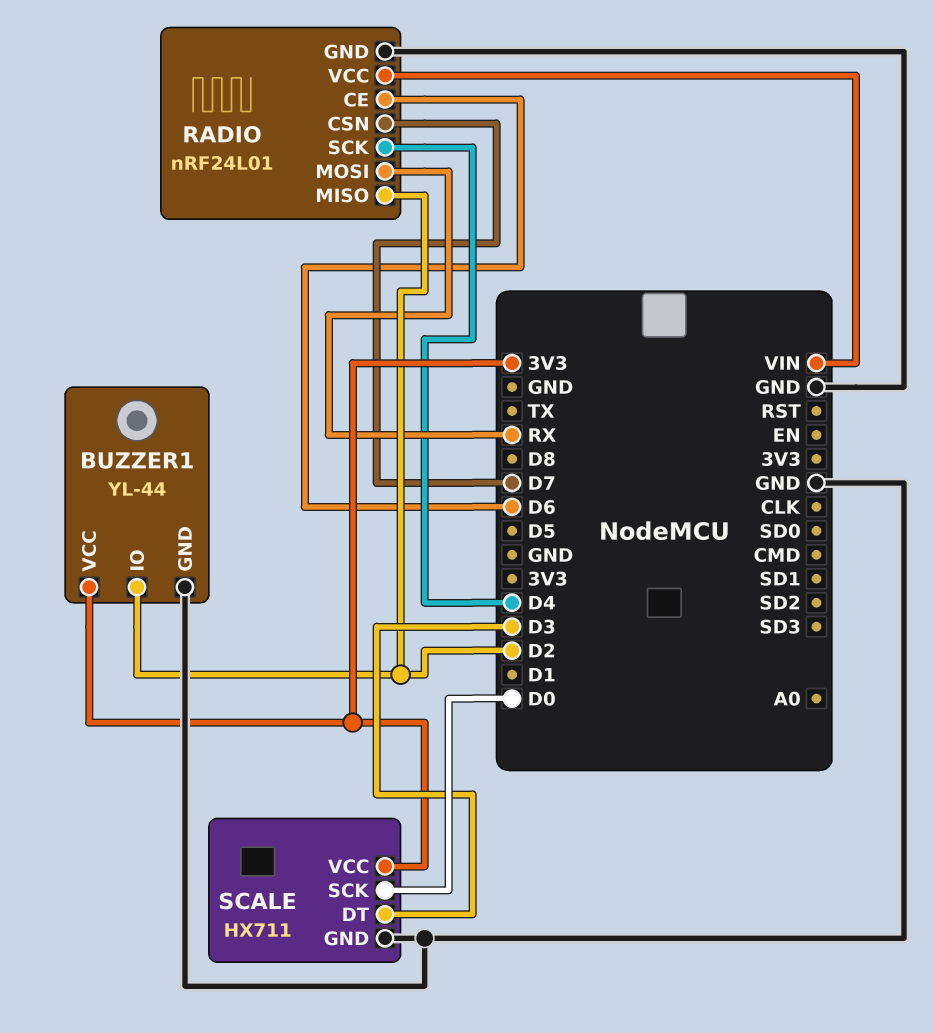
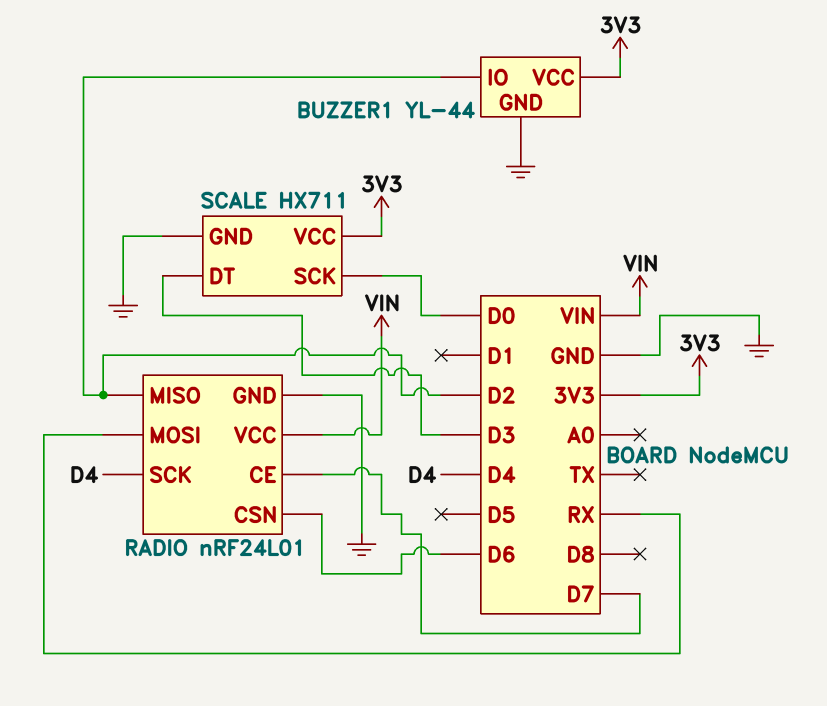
RADIO pin CE: D6 -> D7
RADIO pin CSN: D7 -> D6

